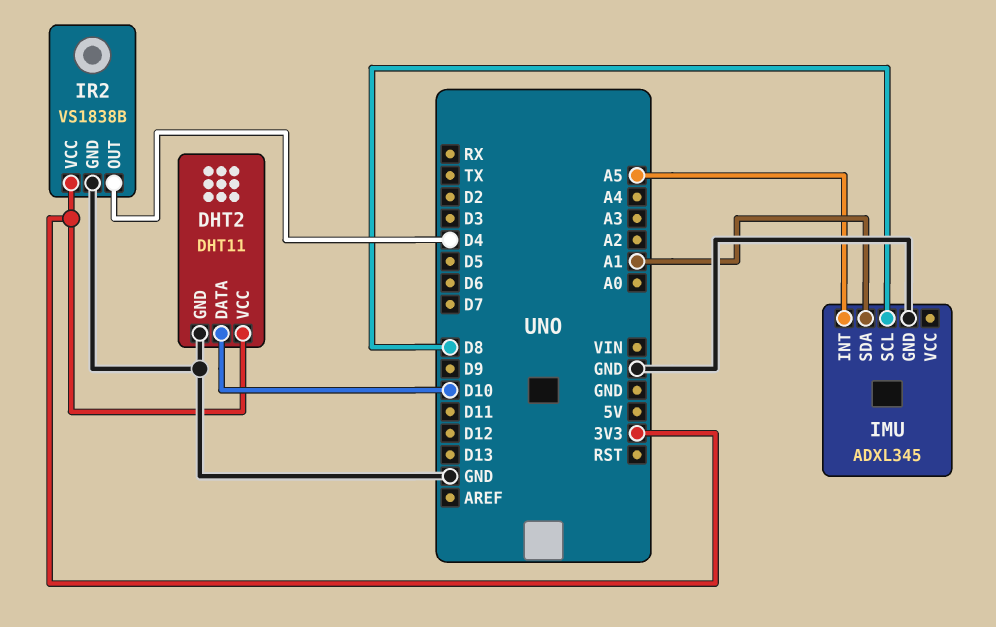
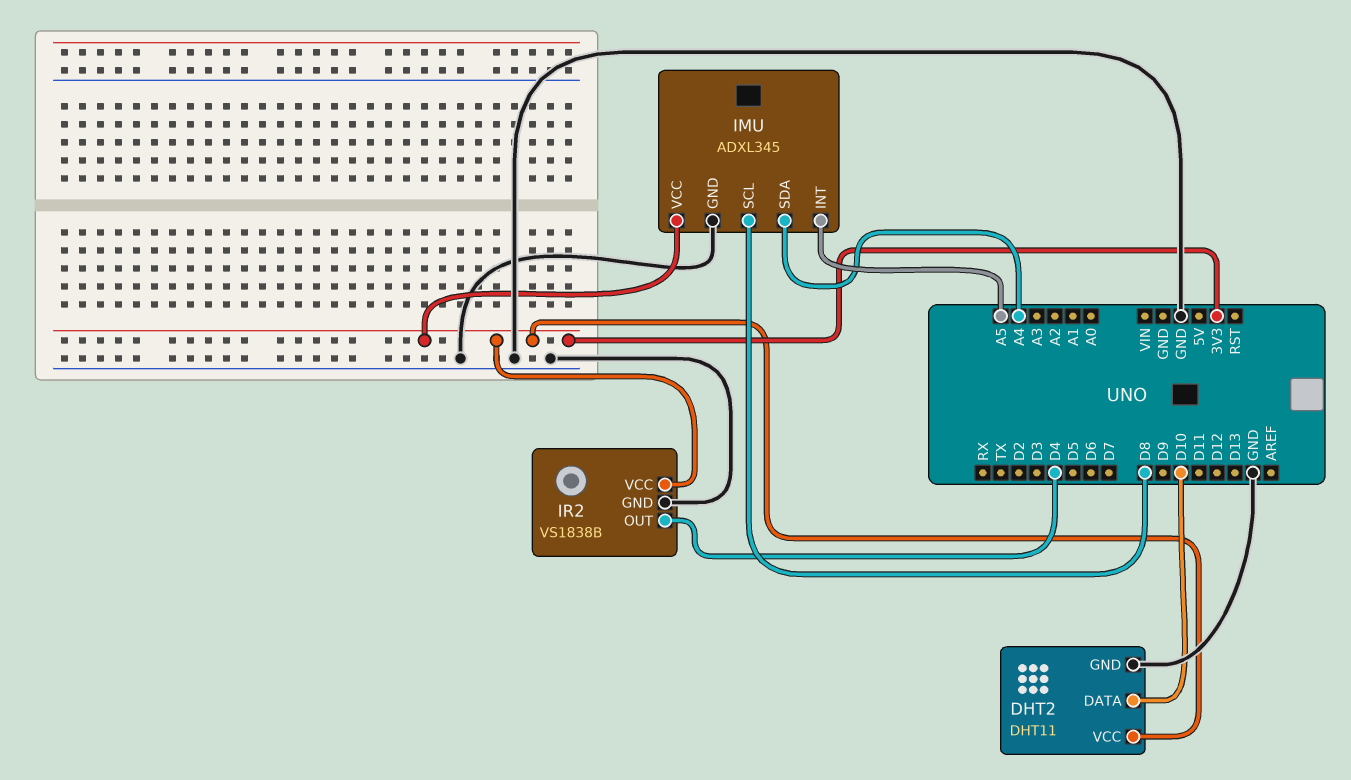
IMU pin SDA: A1 -> A4
IMU pin VCC: none -> 3V3

